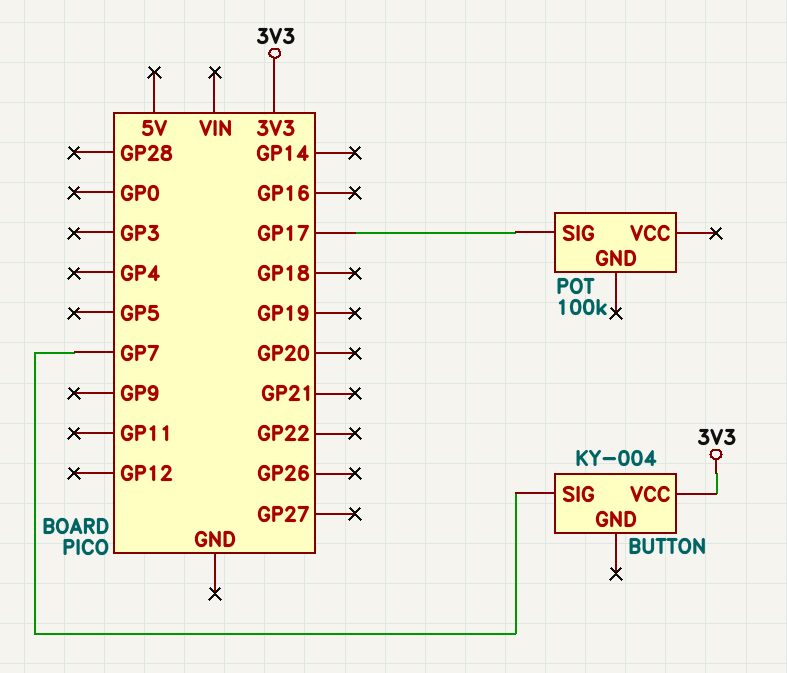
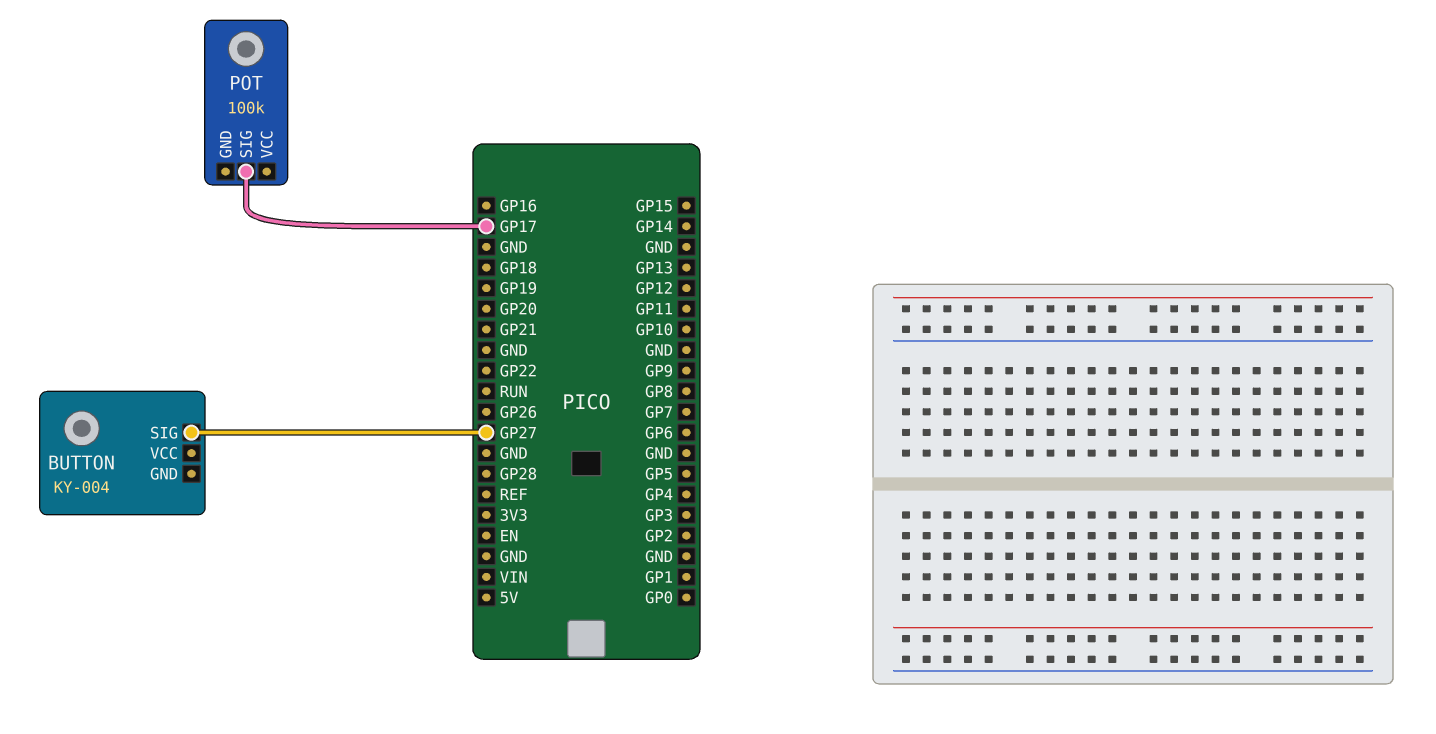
BUTTON pin SIG: GP7 -> GP27
BUTTON pin VCC: 3V3 -> none

